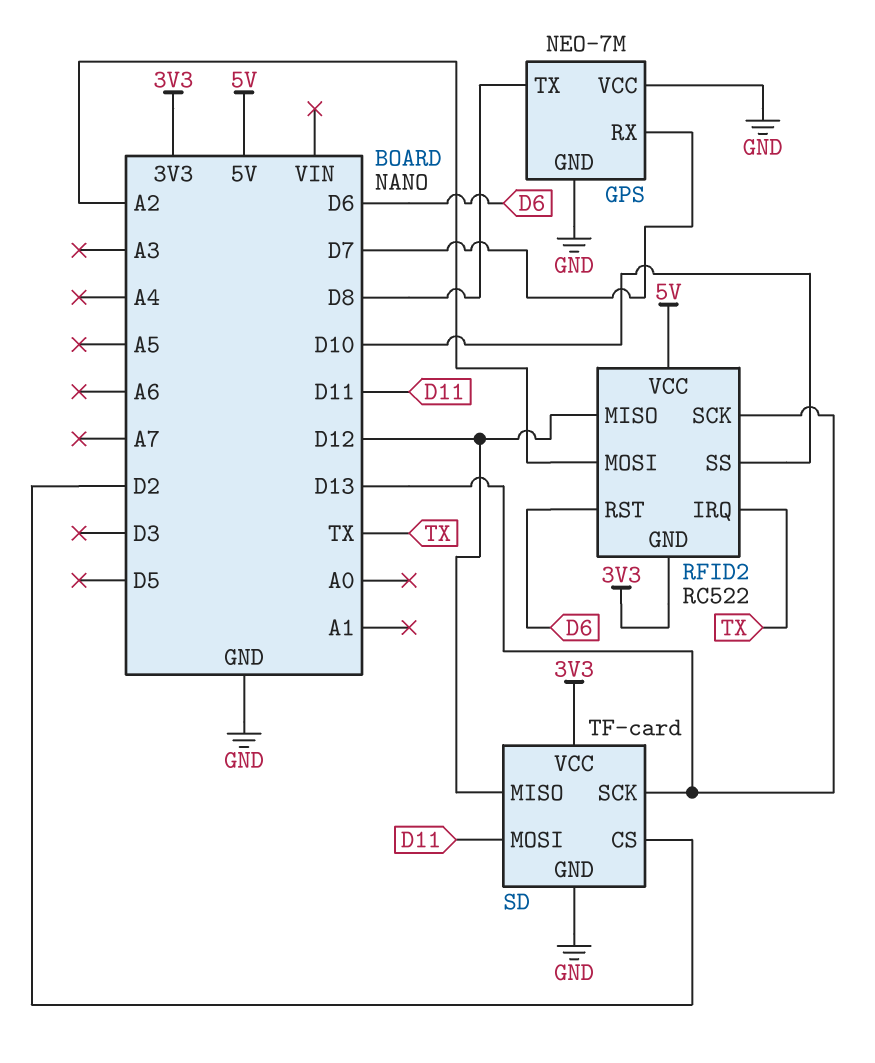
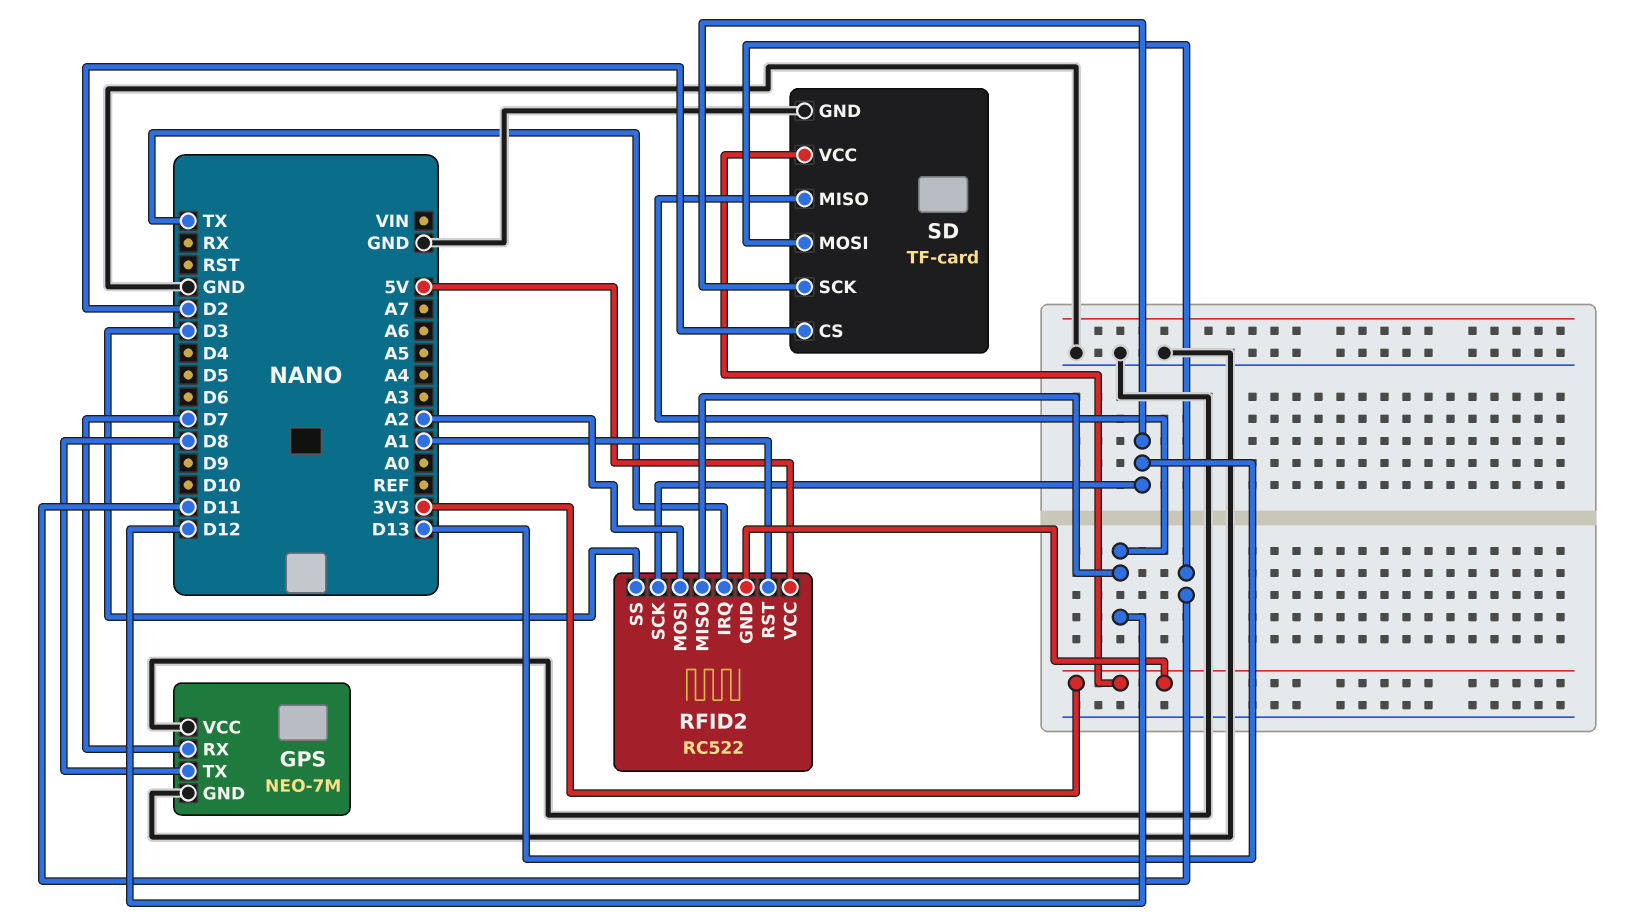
RFID2 pin RST: D6 -> A1
RFID2 pin SS: D10 -> D3

